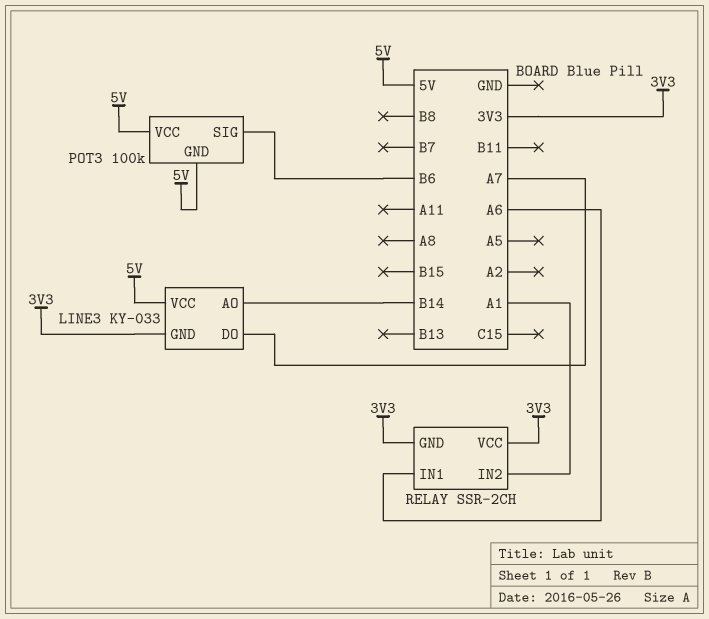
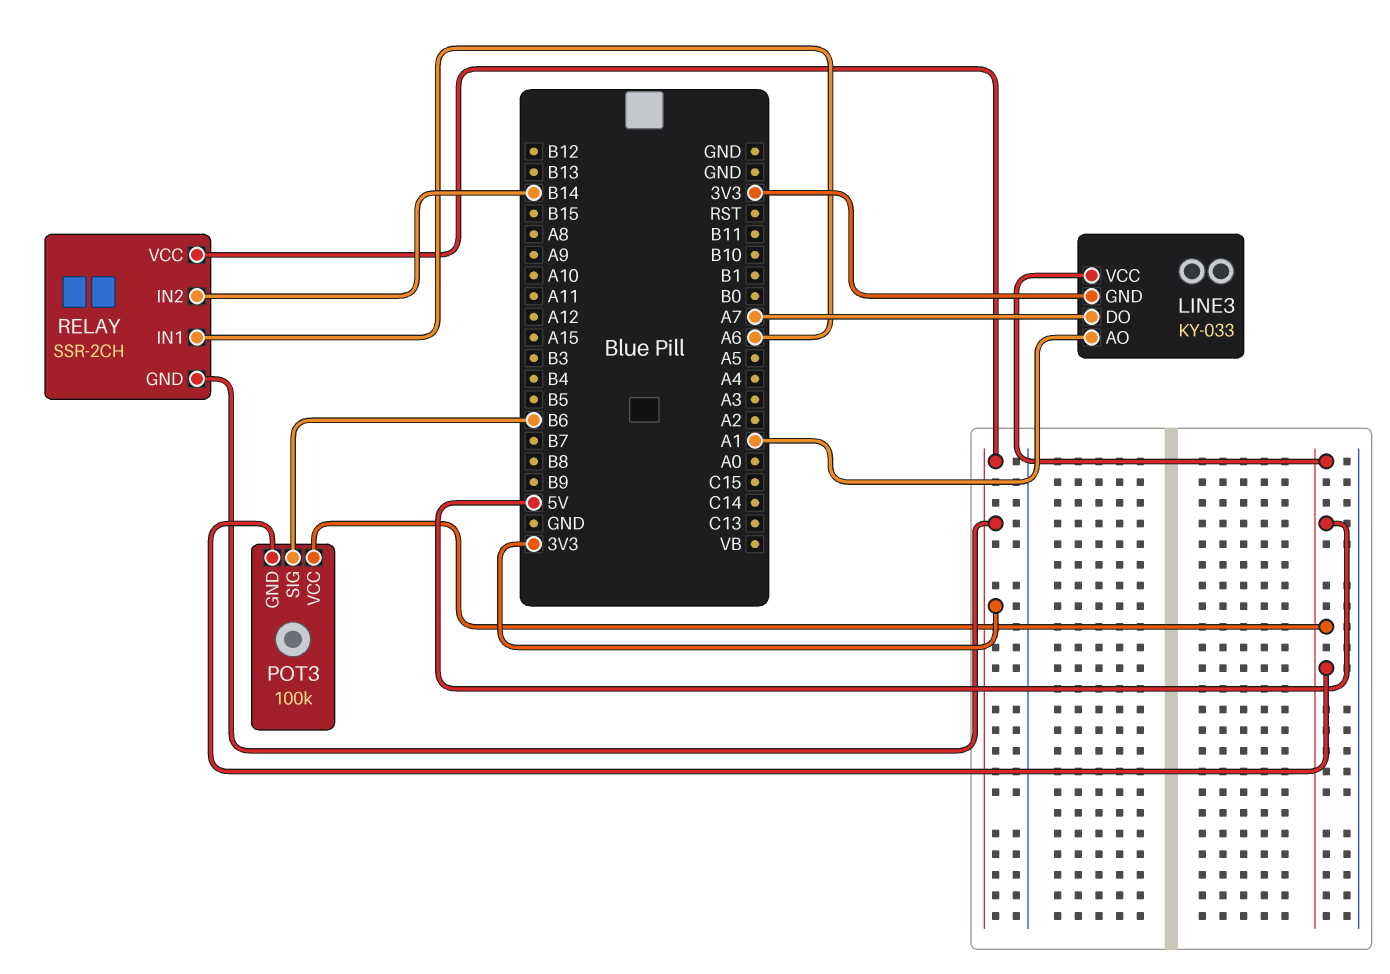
LINE3 pin AO: B14 -> A1
RELAY pin IN2: A1 -> B14

